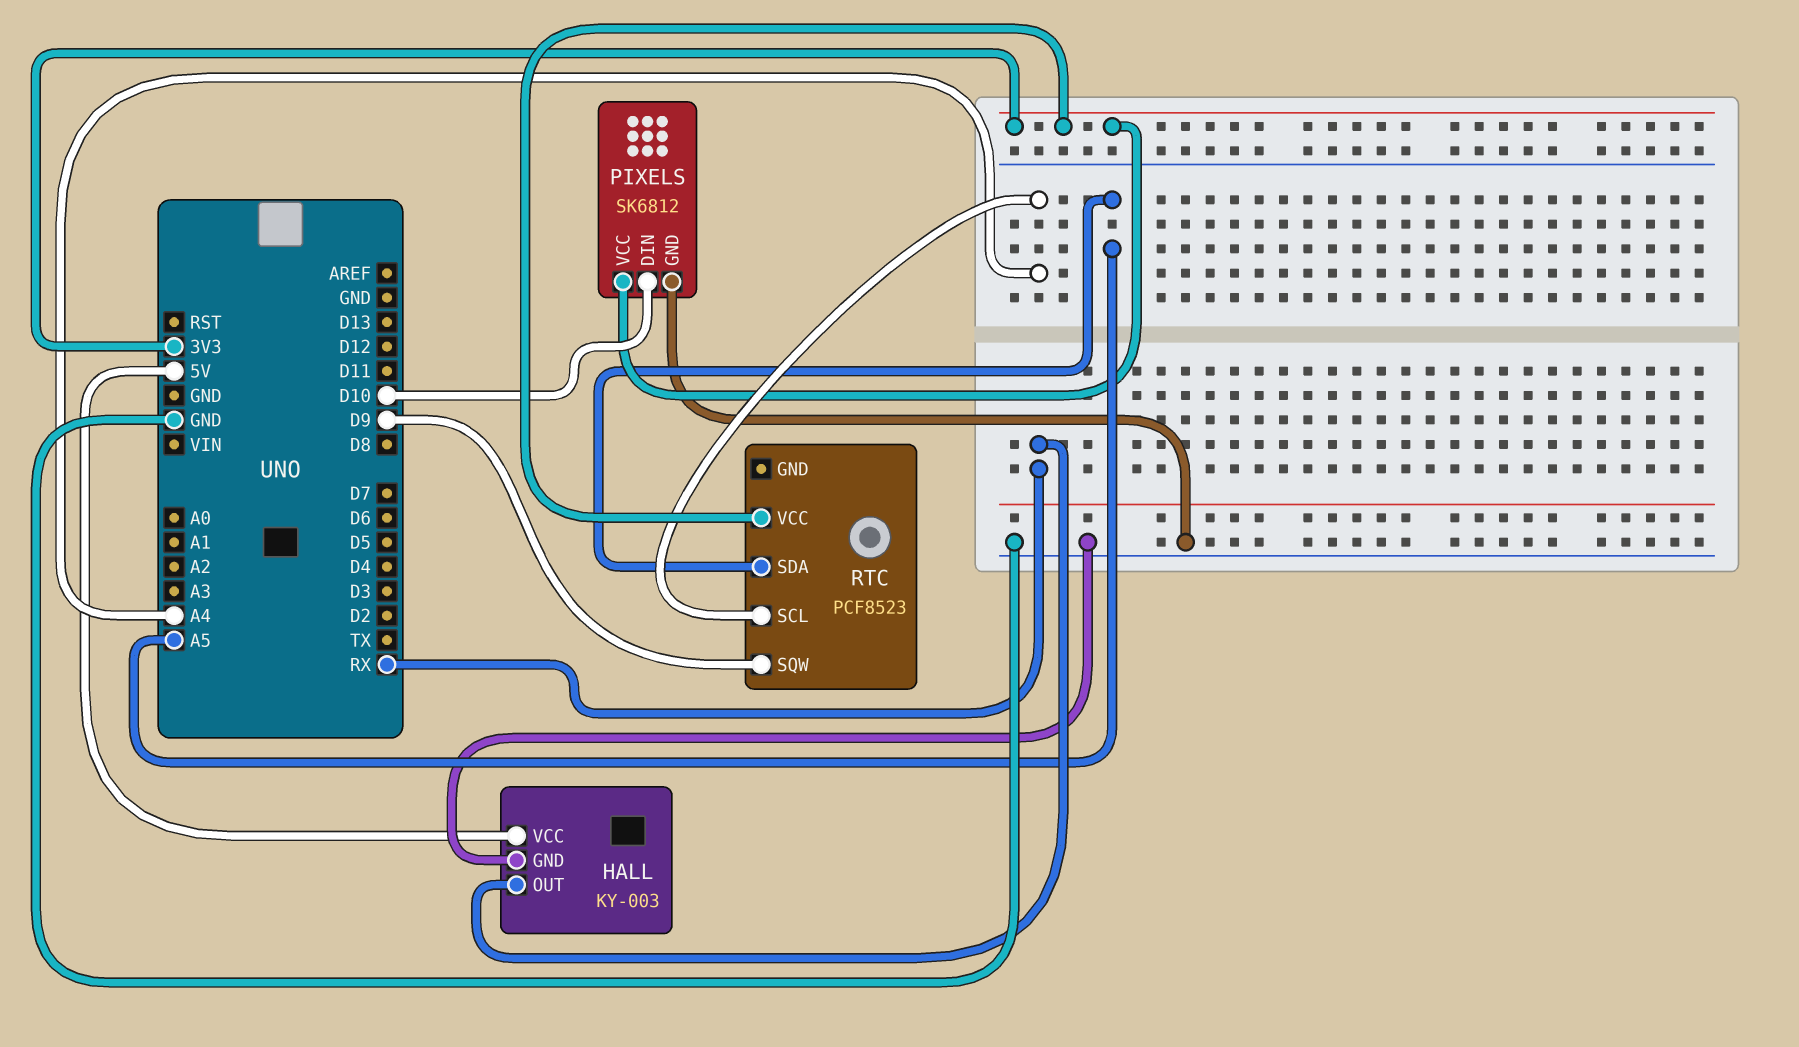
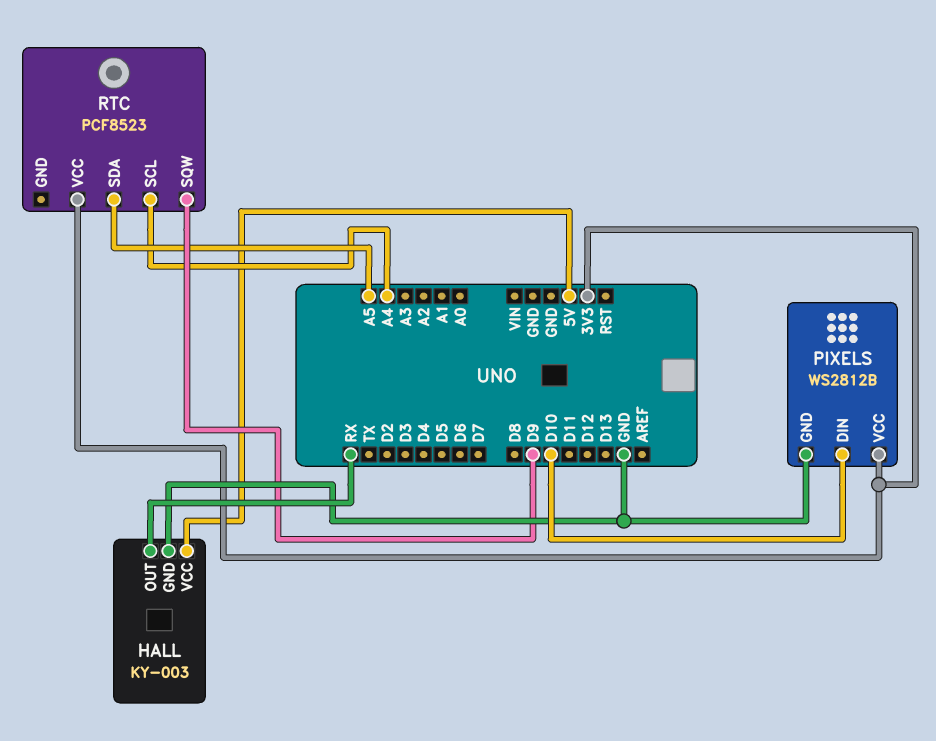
PIXELS: SK6812 -> WS2812B

